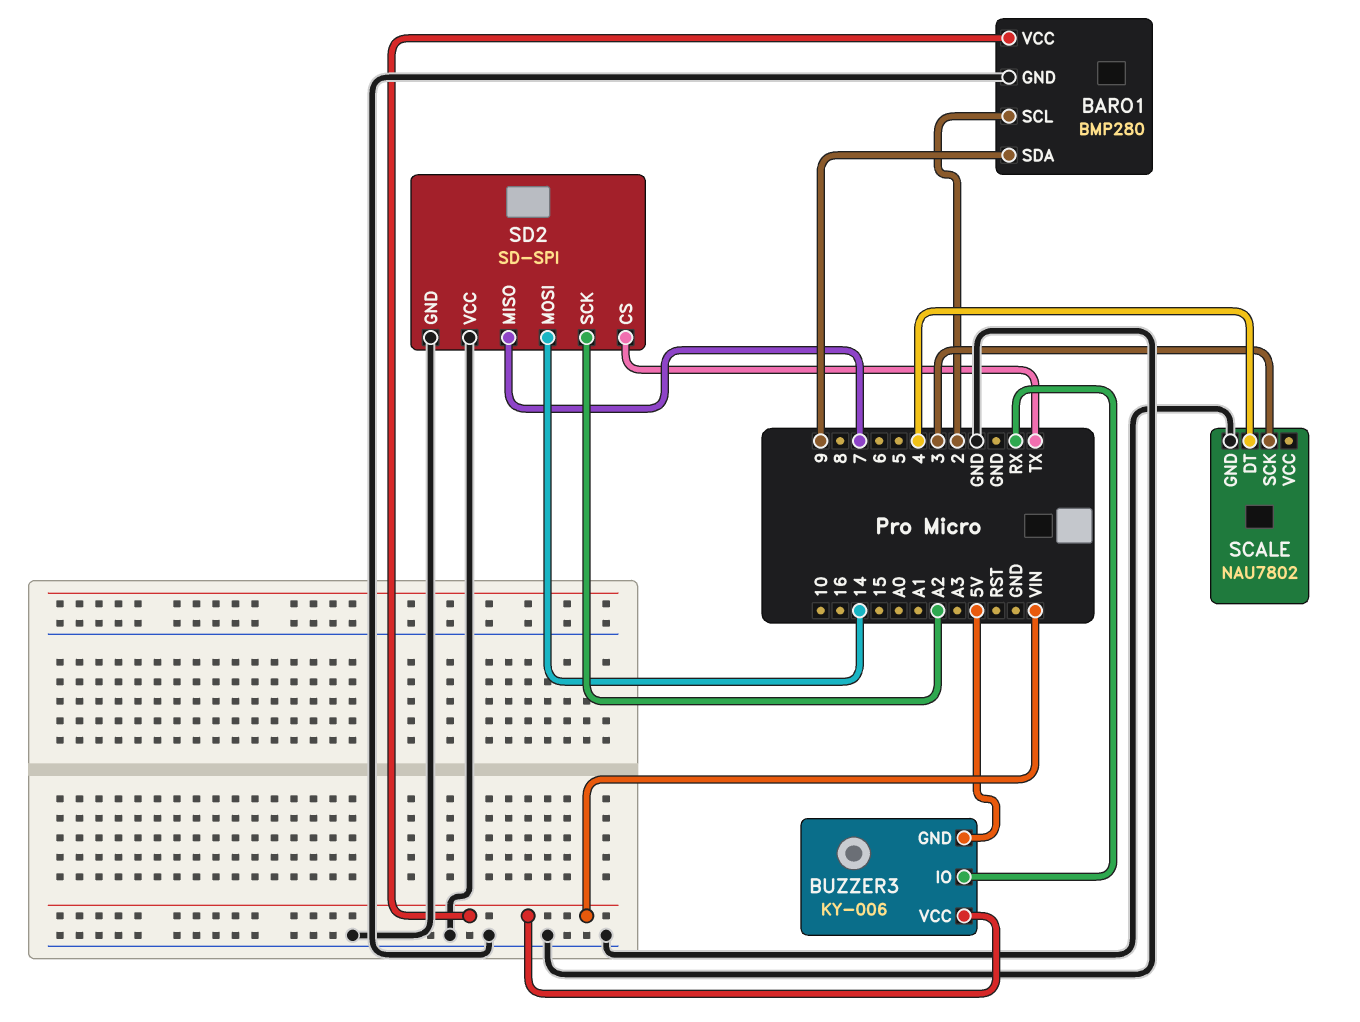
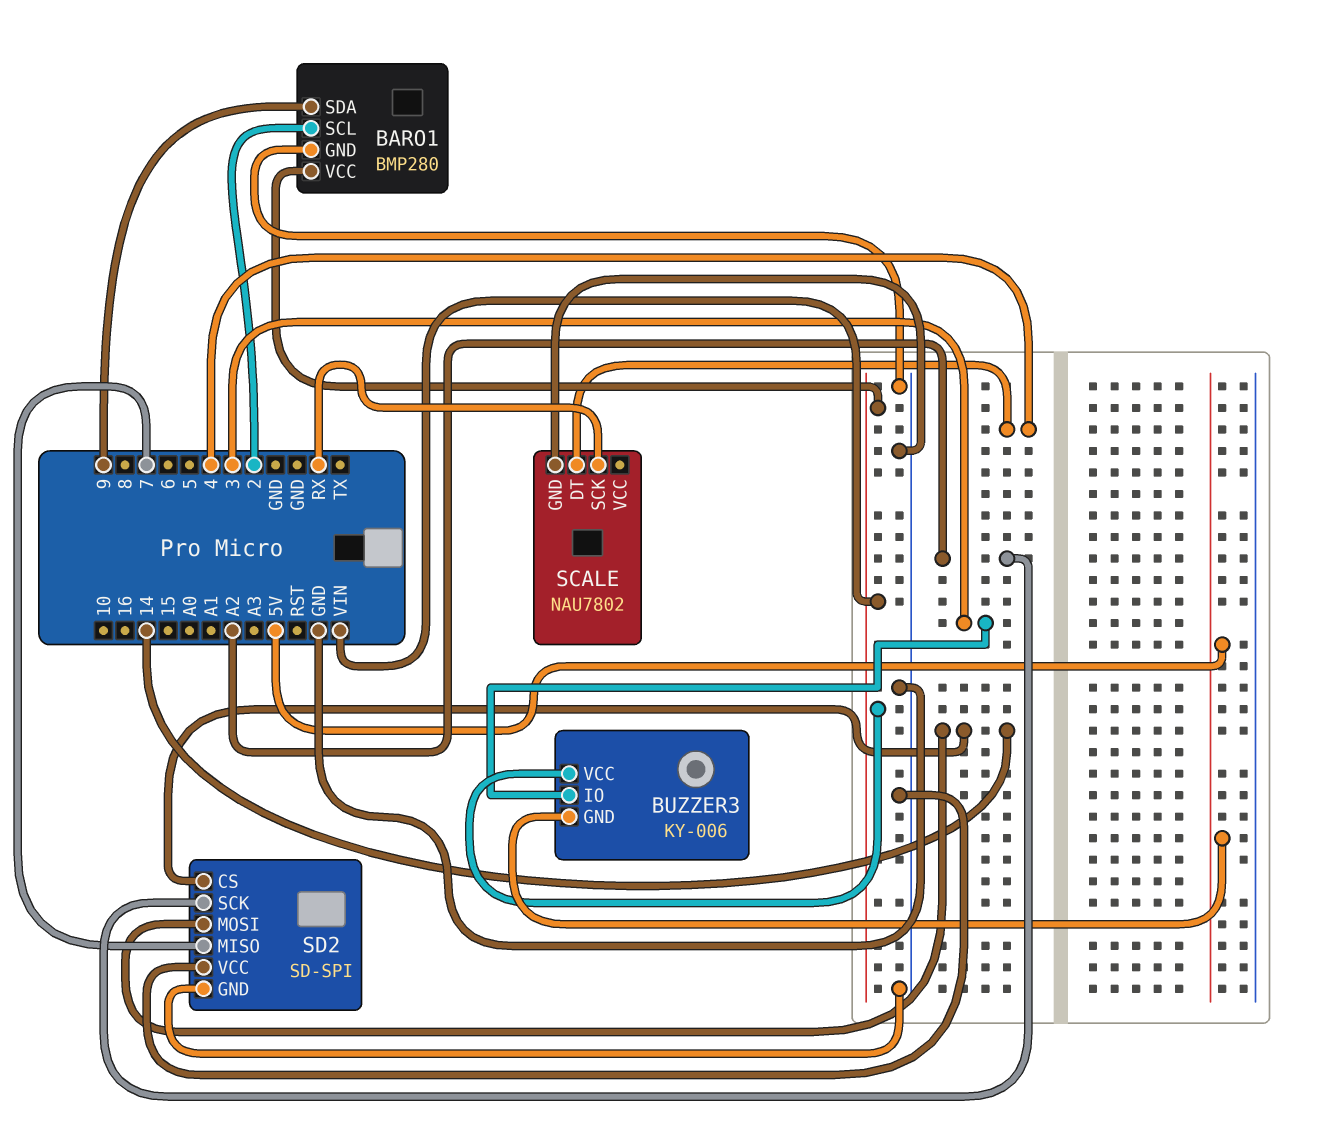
BUZZER3 pin IO: RX -> 3
SCALE pin SCK: 3 -> RX
SD2 pin CS: TX -> 14

